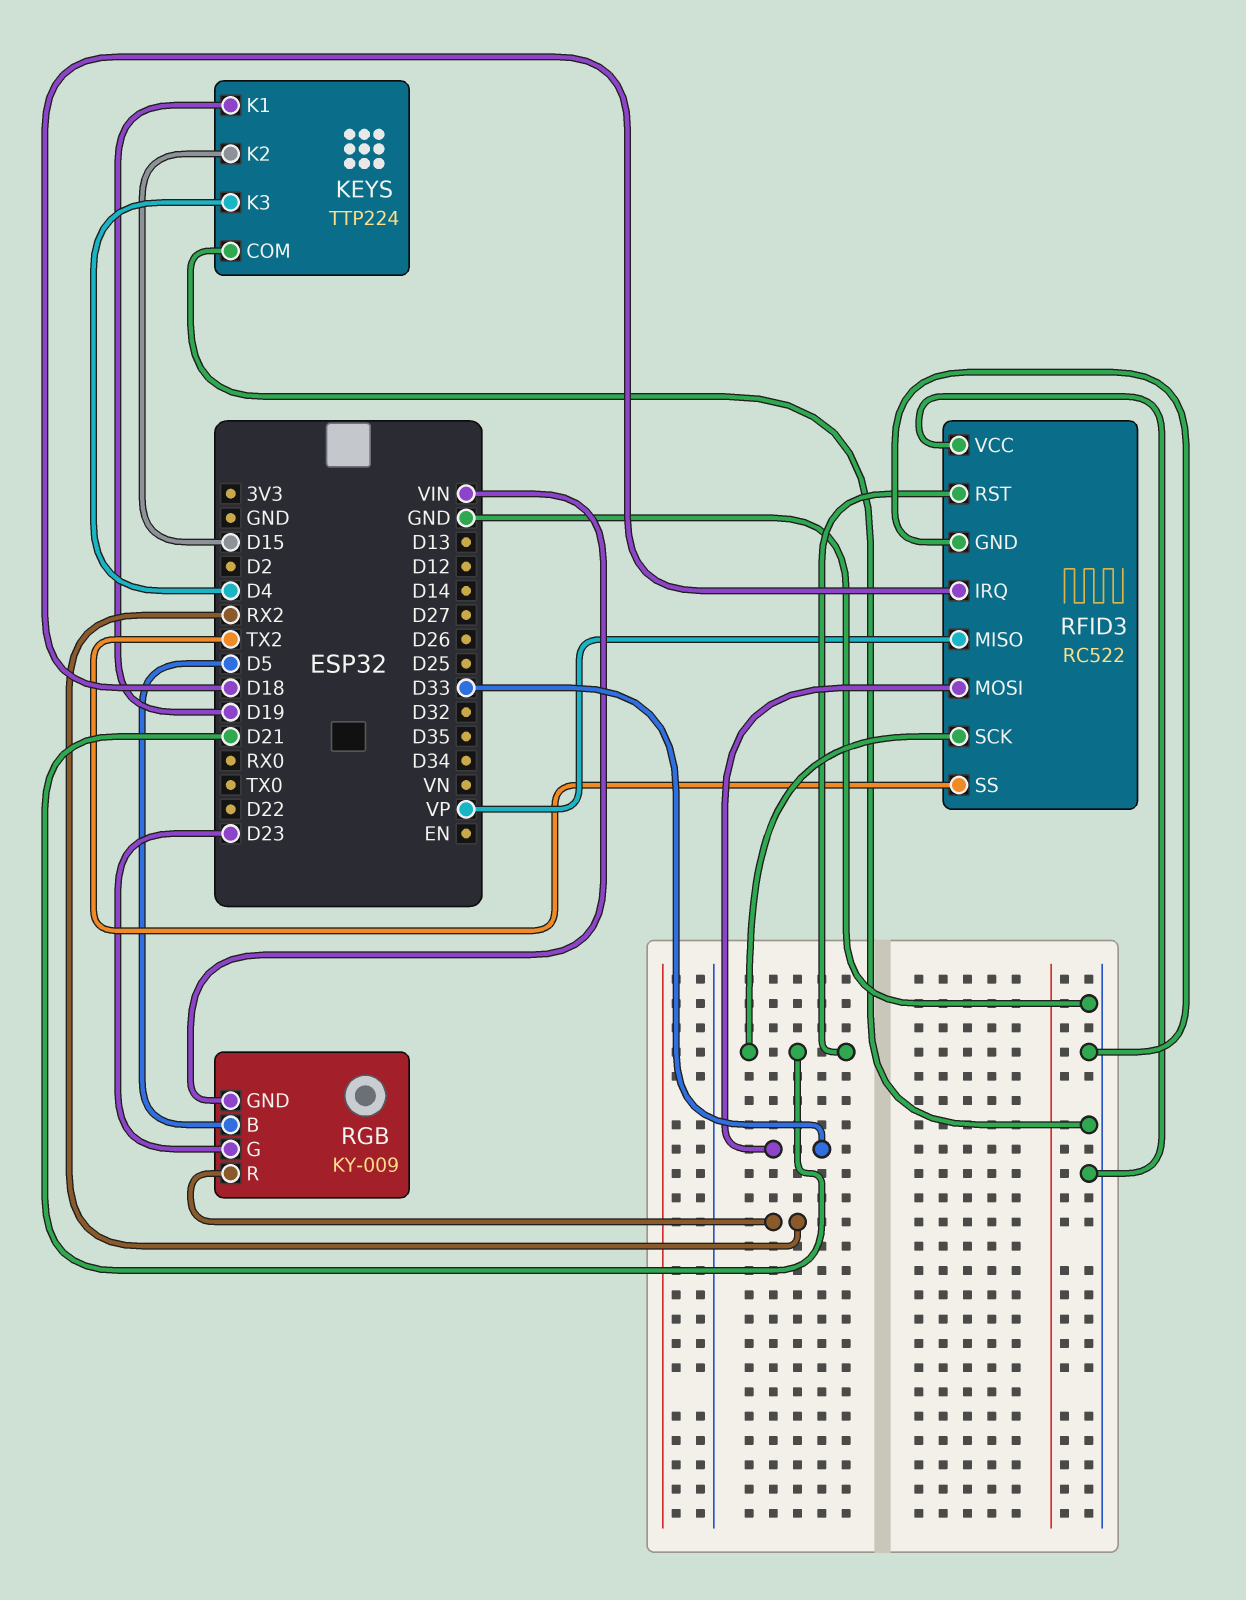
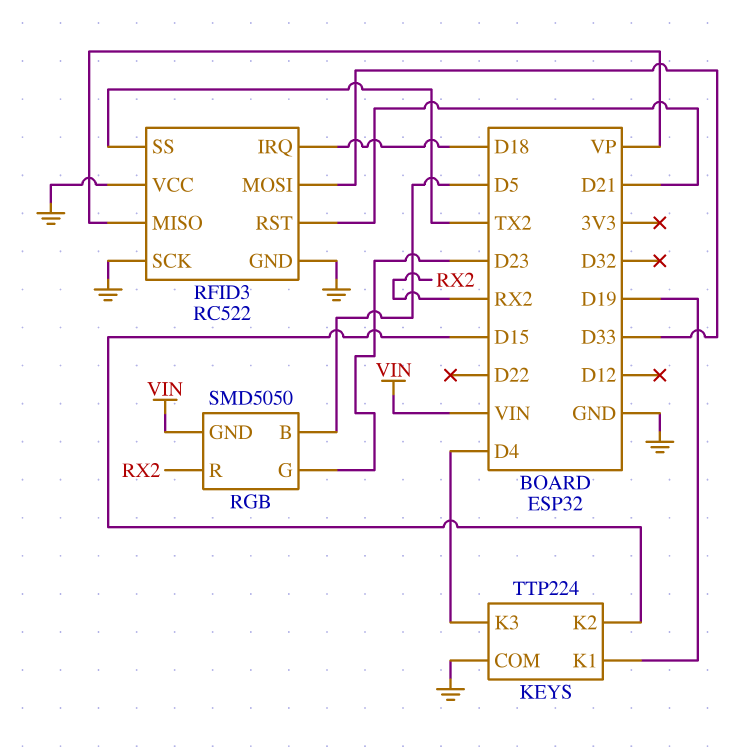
RFID3 pin SCK: D21 -> GND
RGB: KY-009 -> SMD5050

